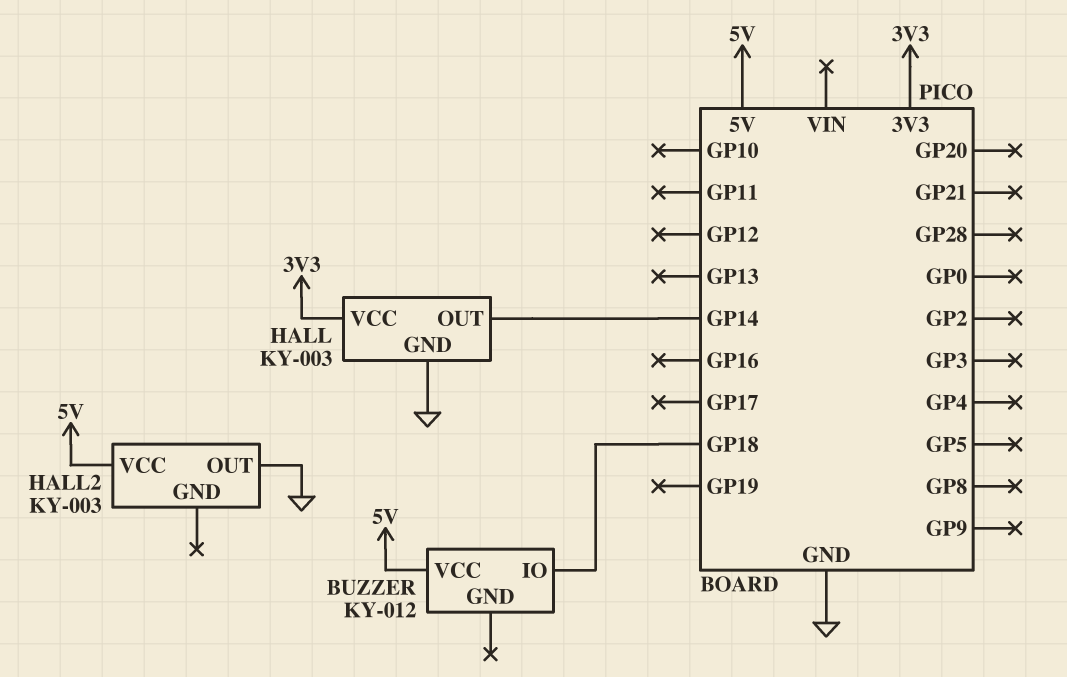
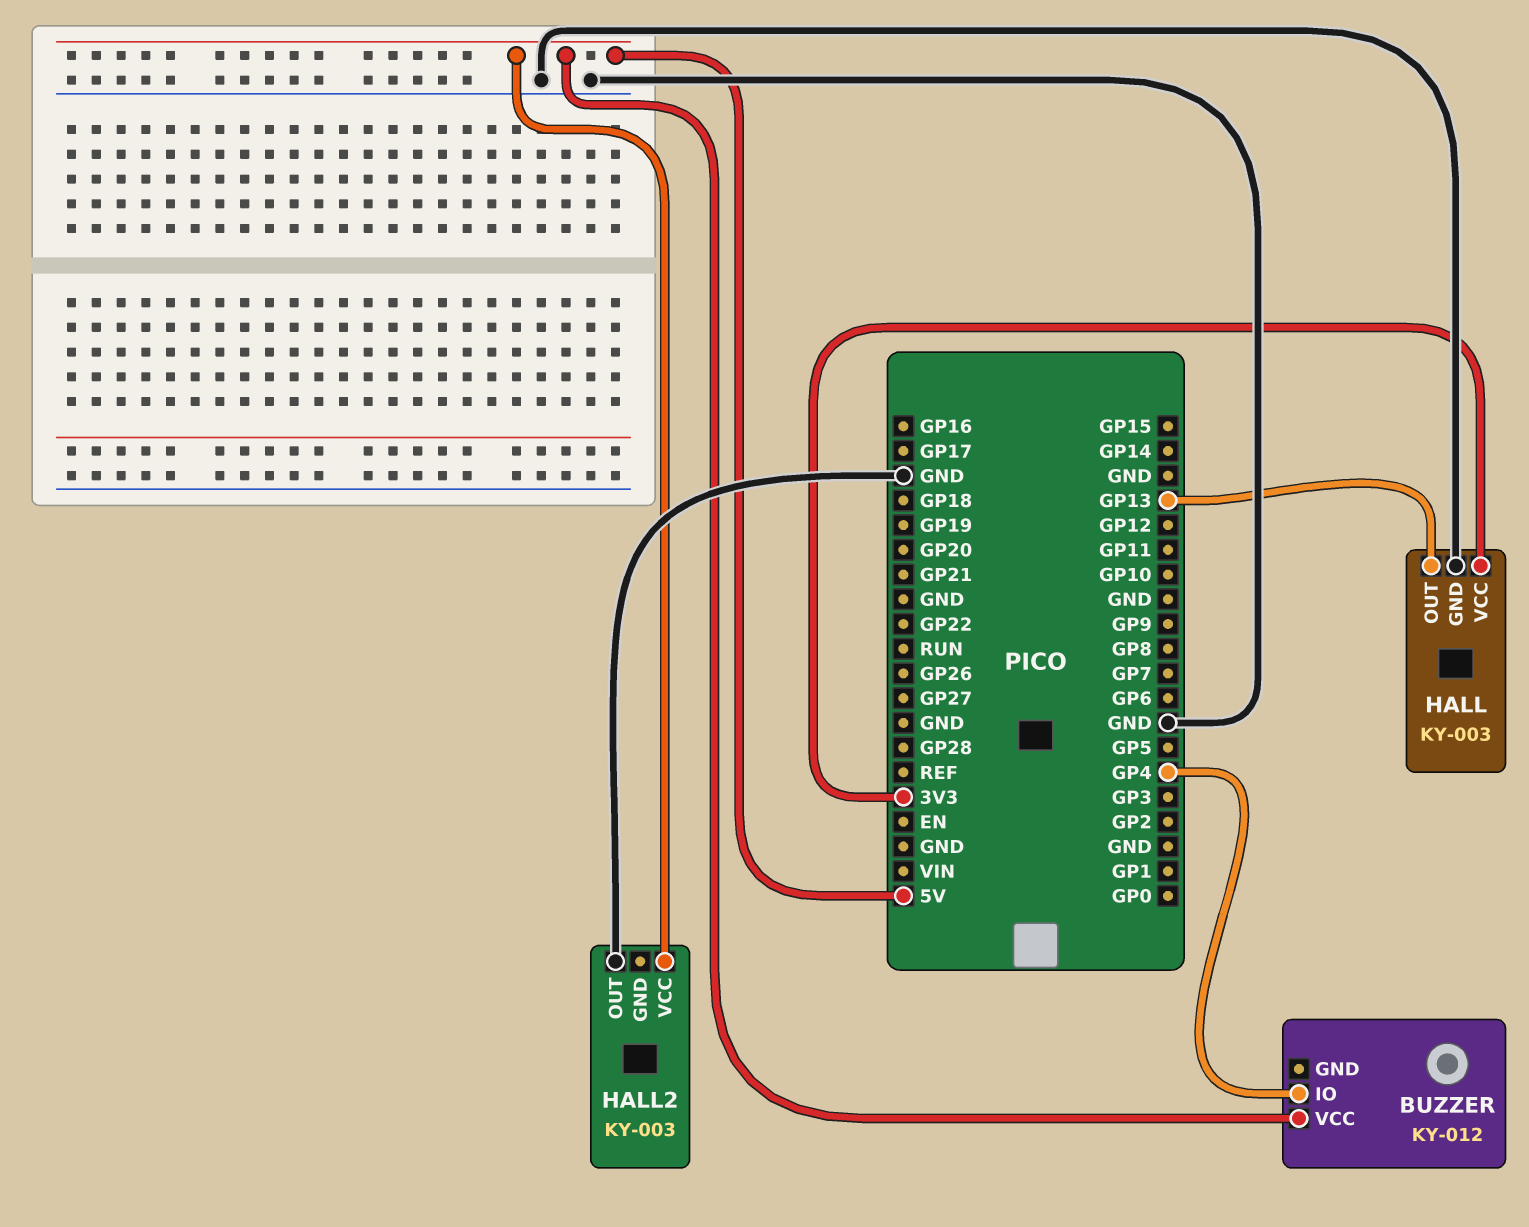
BUZZER pin IO: GP18 -> GP4
HALL pin OUT: GP14 -> GP13

